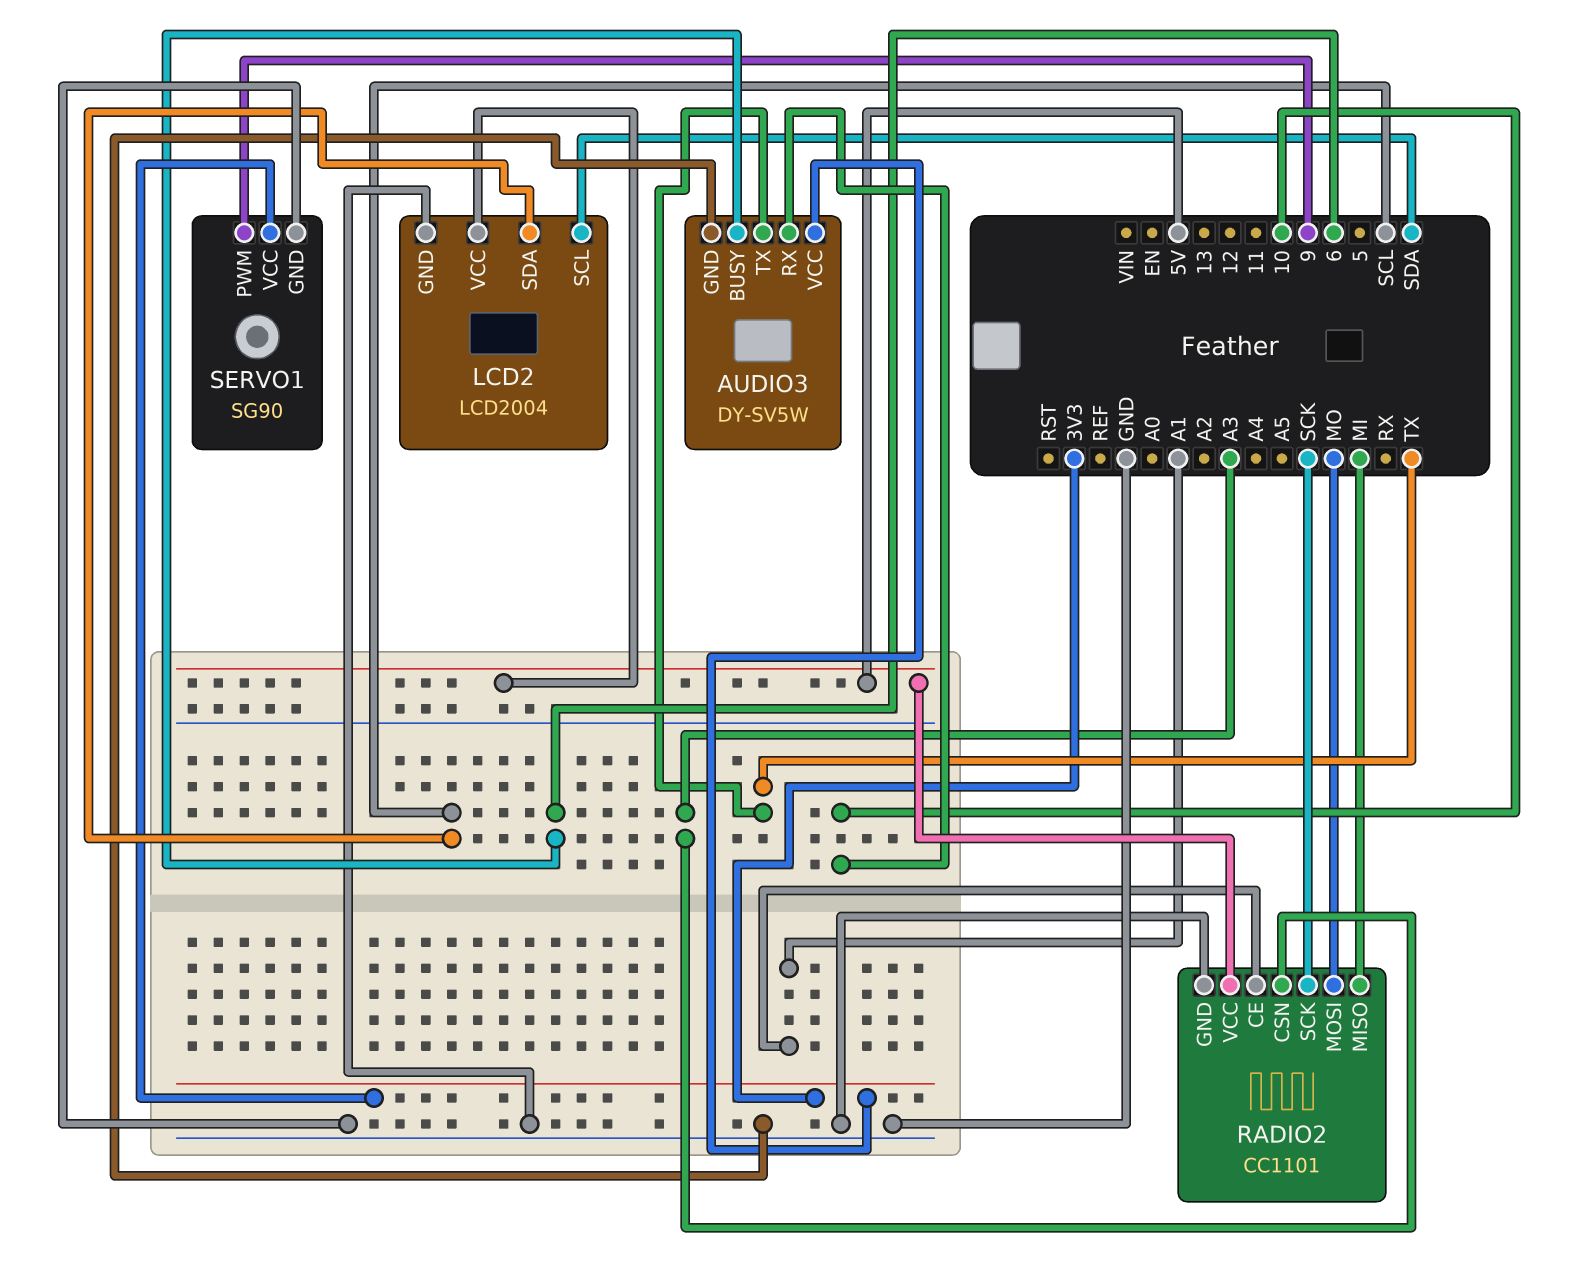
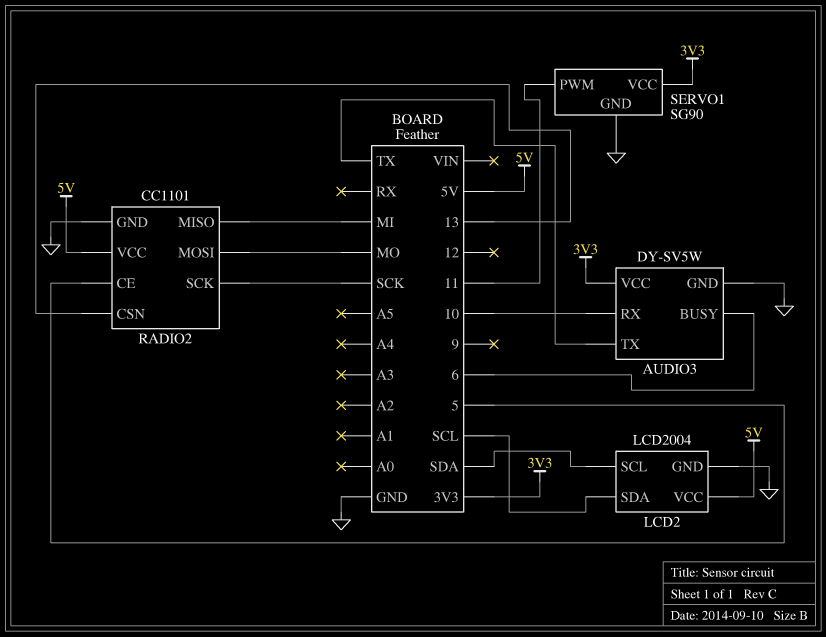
RADIO2 pin CE: A1 -> 5
RADIO2 pin CSN: A3 -> 13
SERVO1 pin PWM: 9 -> 11

